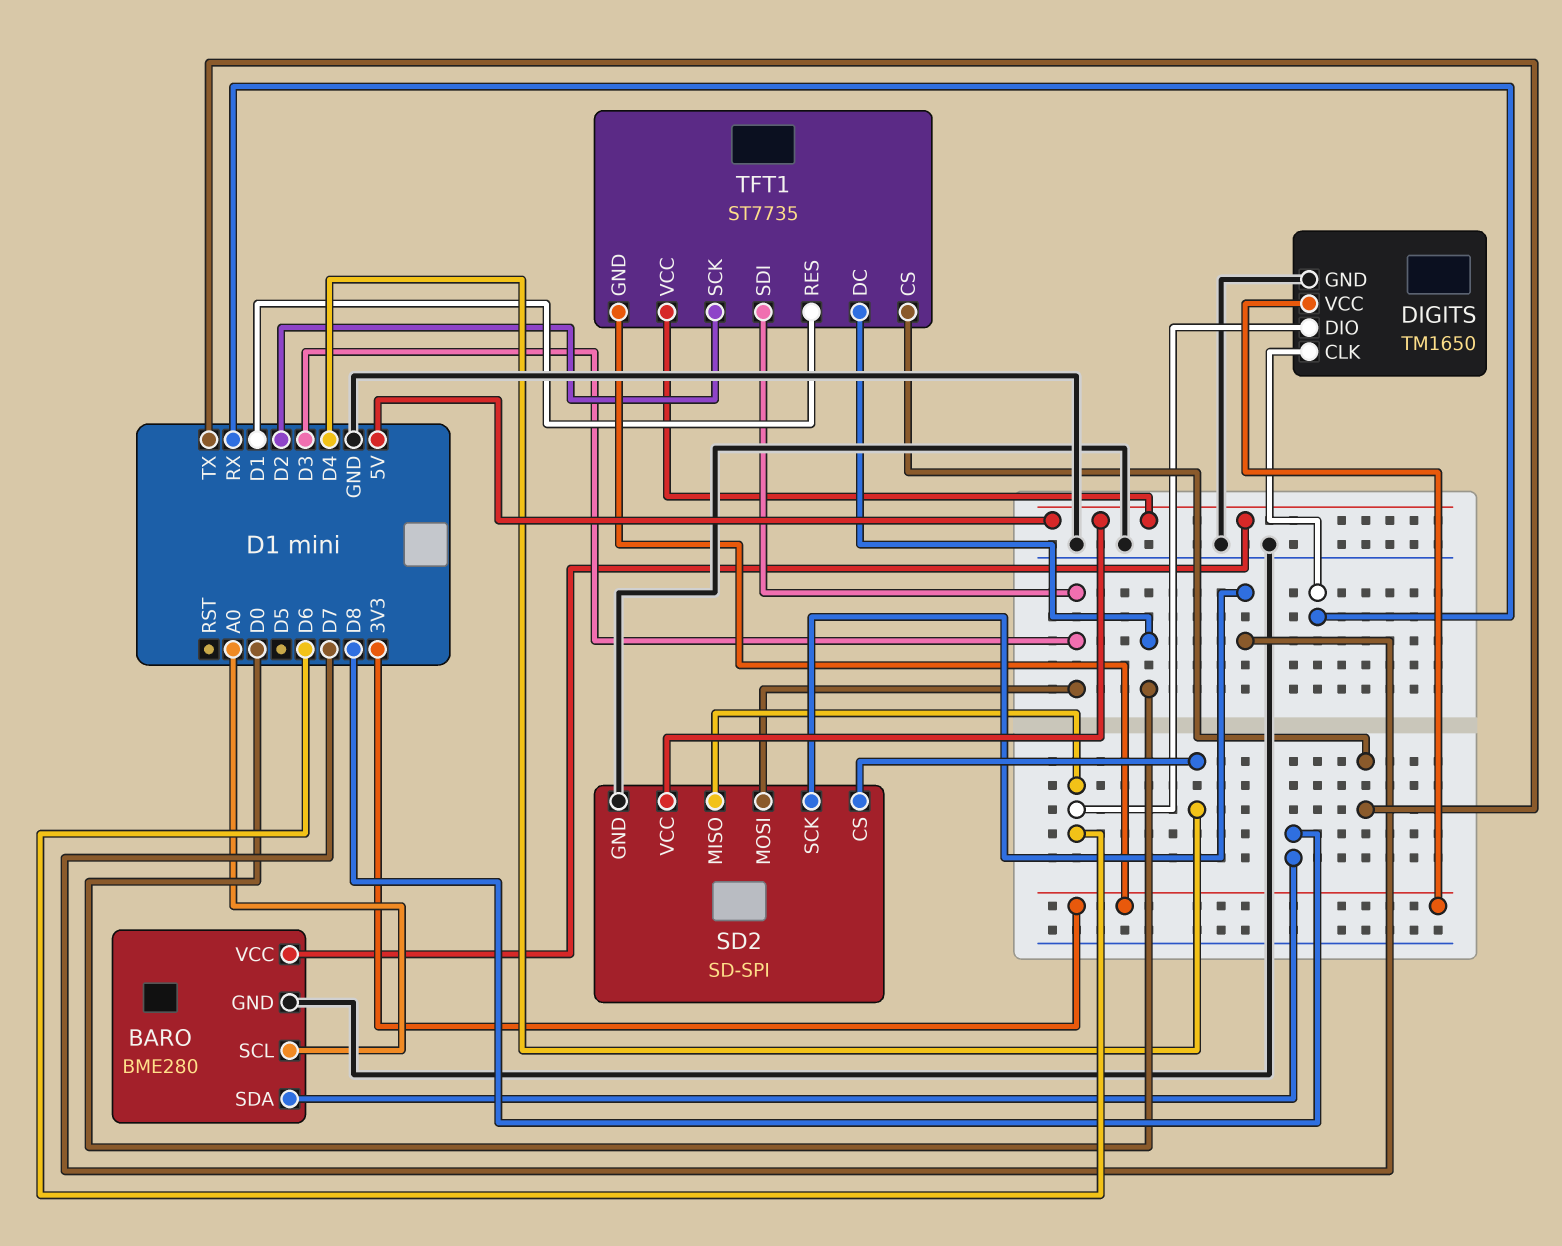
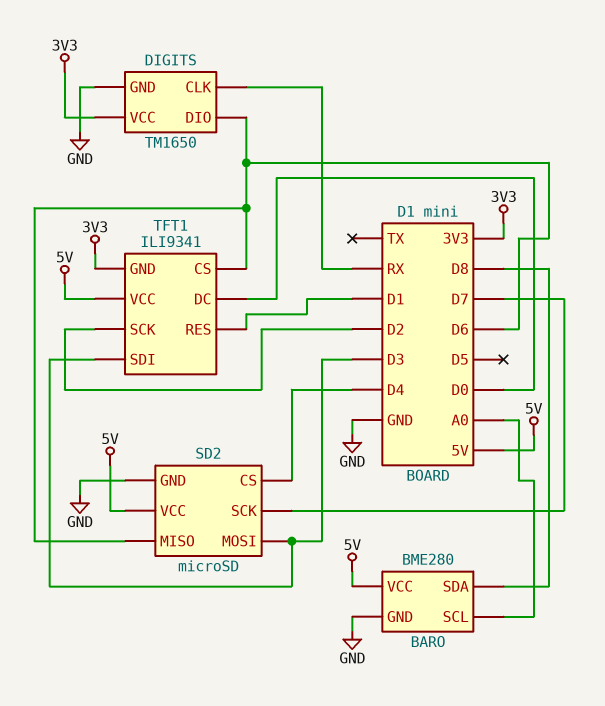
SD2: SD-SPI -> microSD
TFT1: ST7735 -> ILI9341
TFT1 pin CS: TX -> D6

